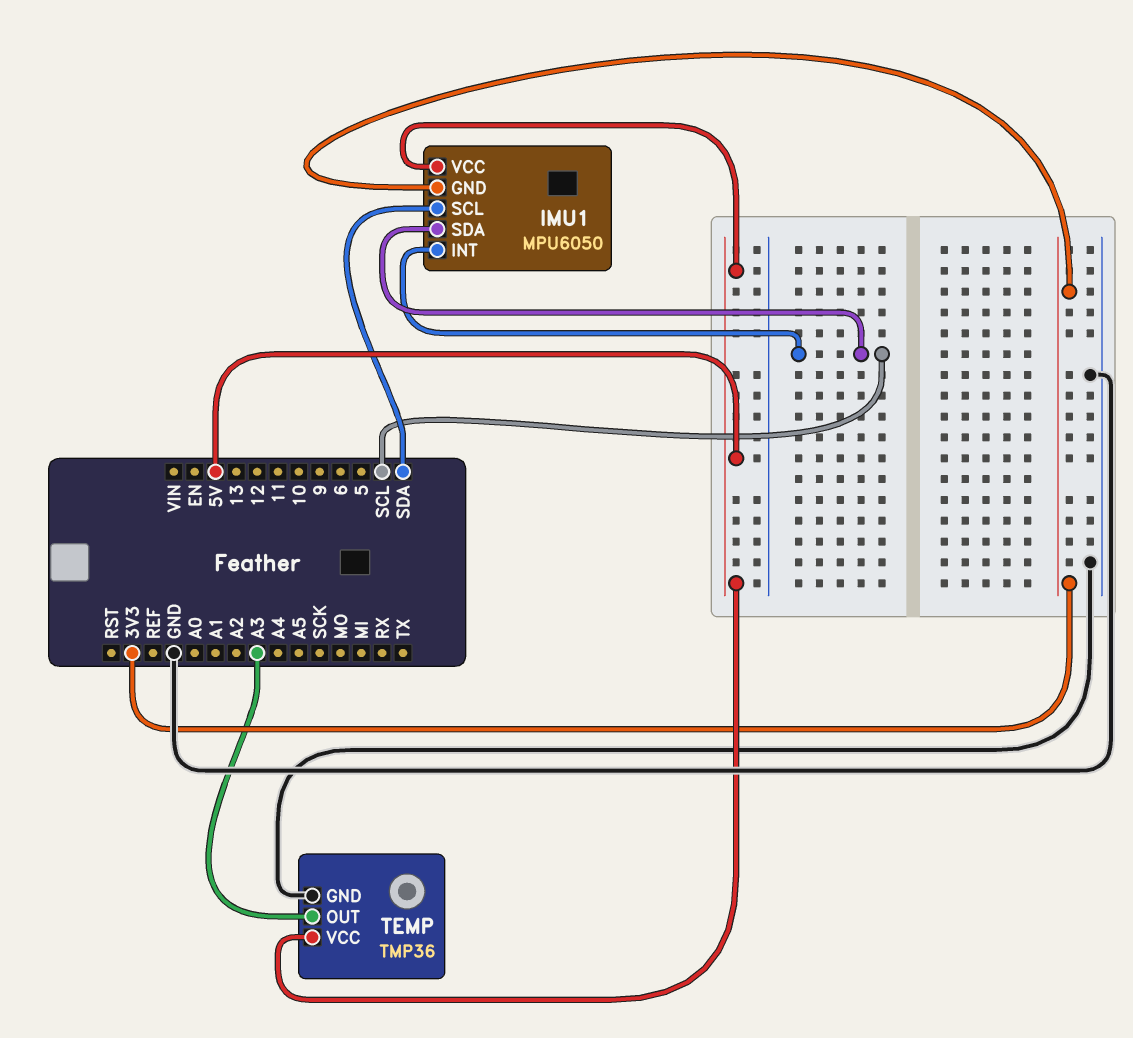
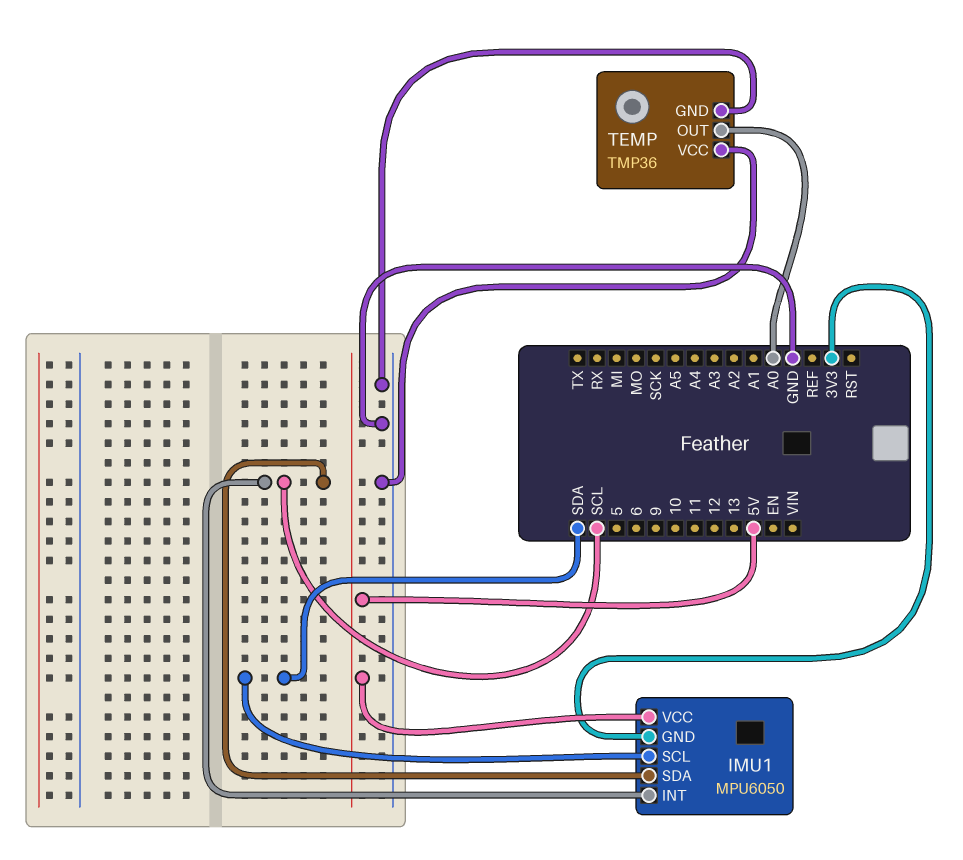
TEMP pin OUT: A3 -> A0
TEMP pin VCC: 5V -> GND

